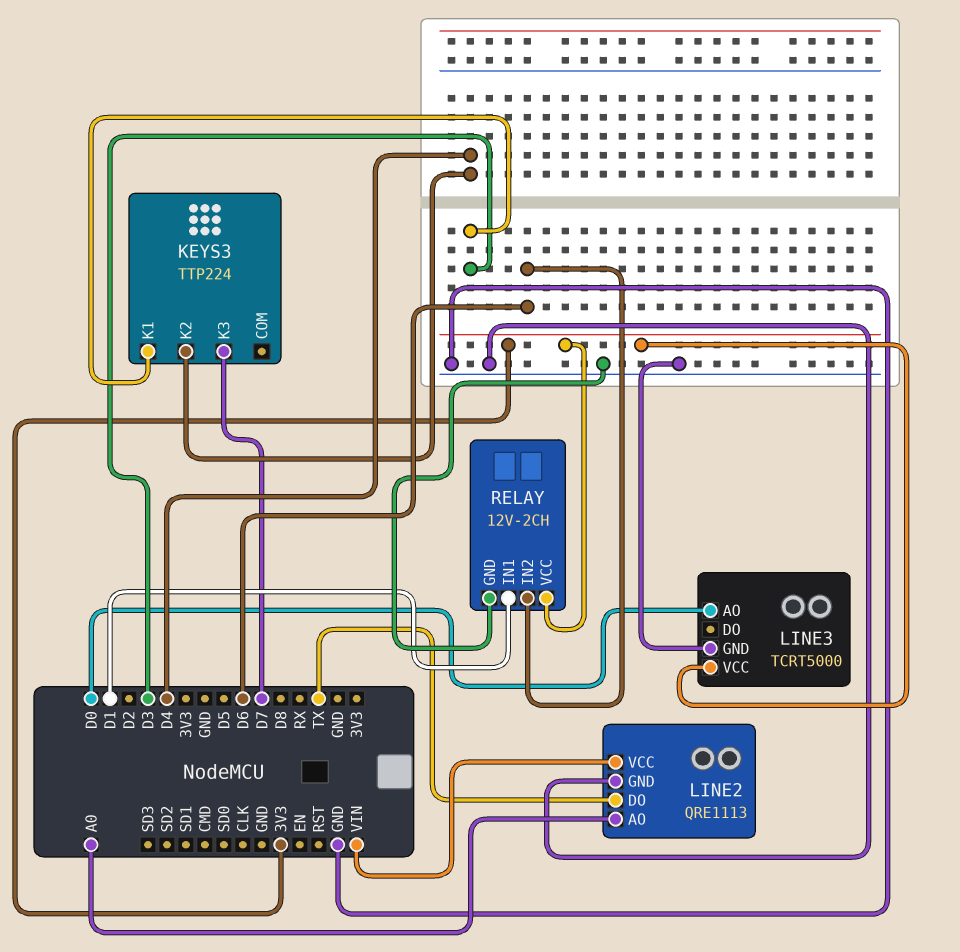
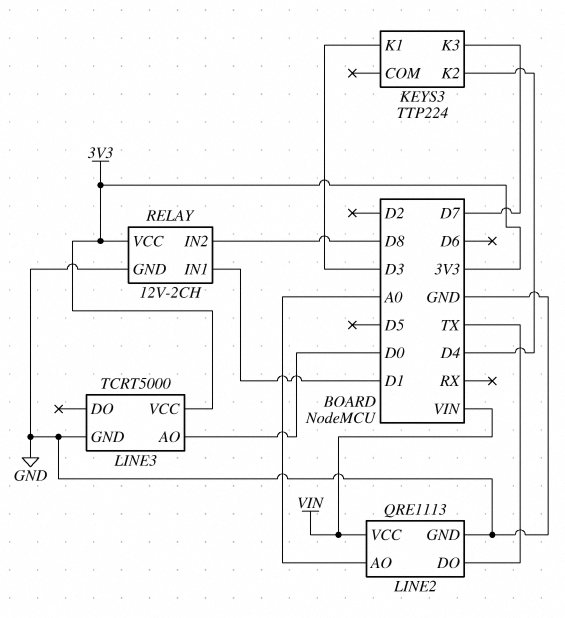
RELAY pin IN2: D6 -> D8

